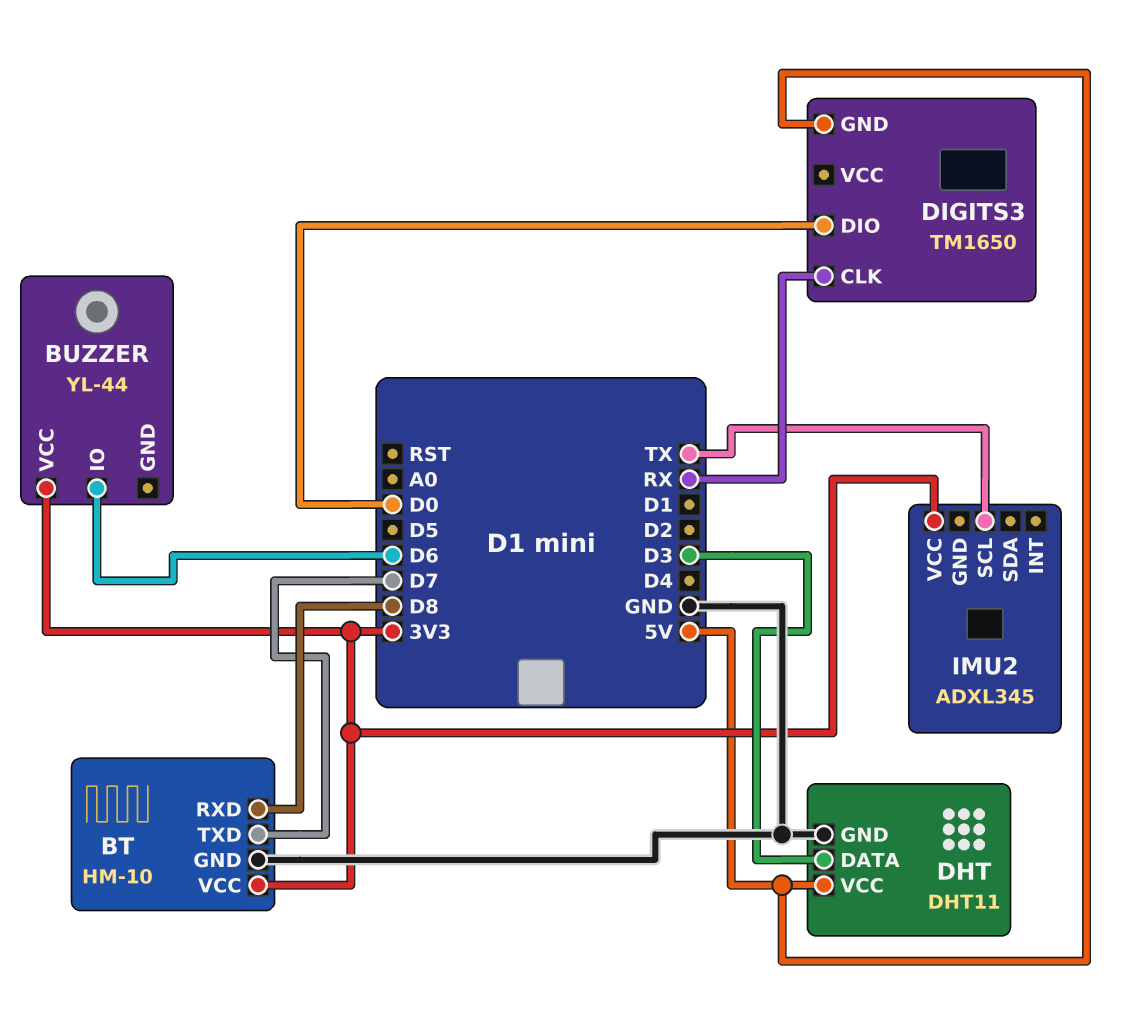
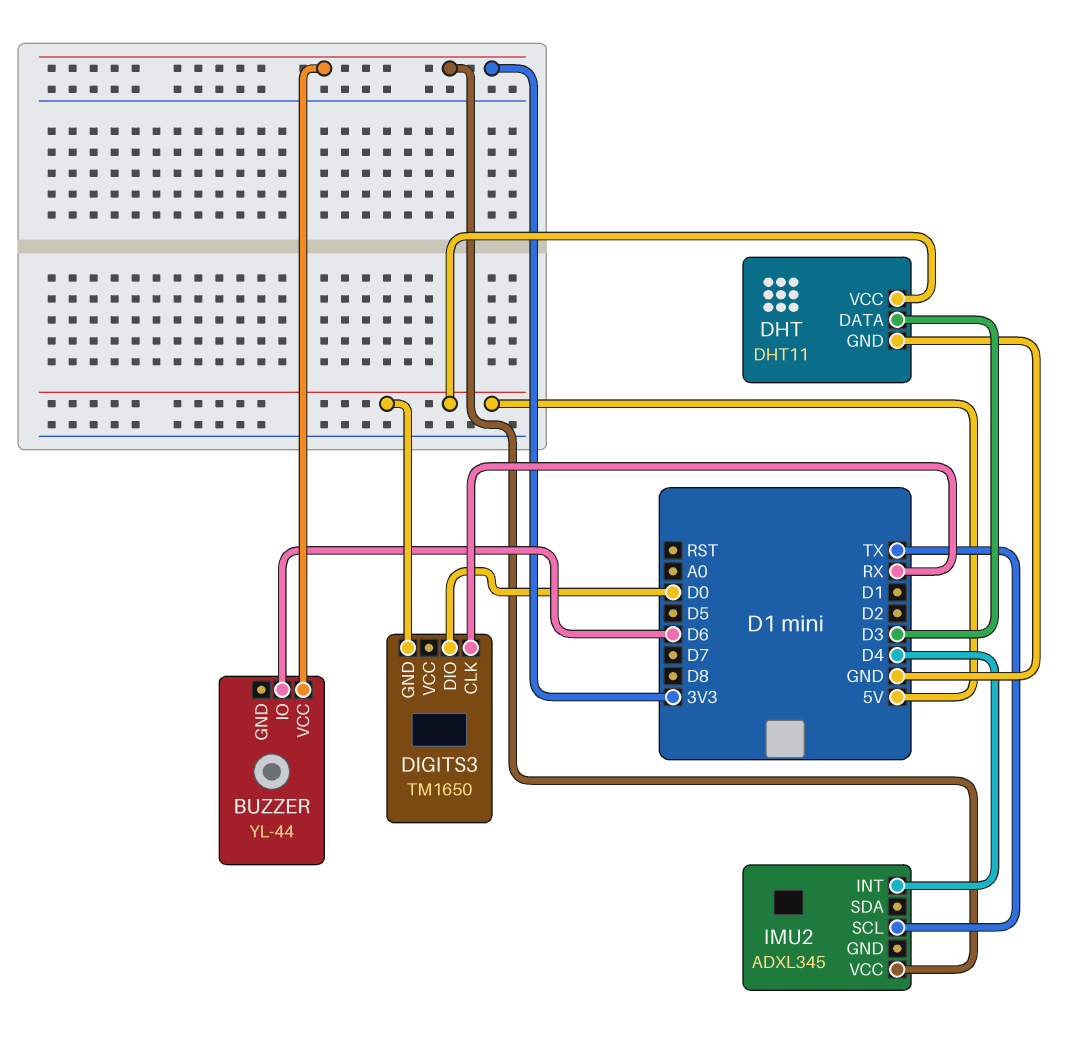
BT: HM-10 -> none
BT pin GND: GND -> none
BT pin RXD: D8 -> none
BT pin TXD: D7 -> none
BT pin VCC: 3V3 -> none
IMU2 pin INT: none -> D4

